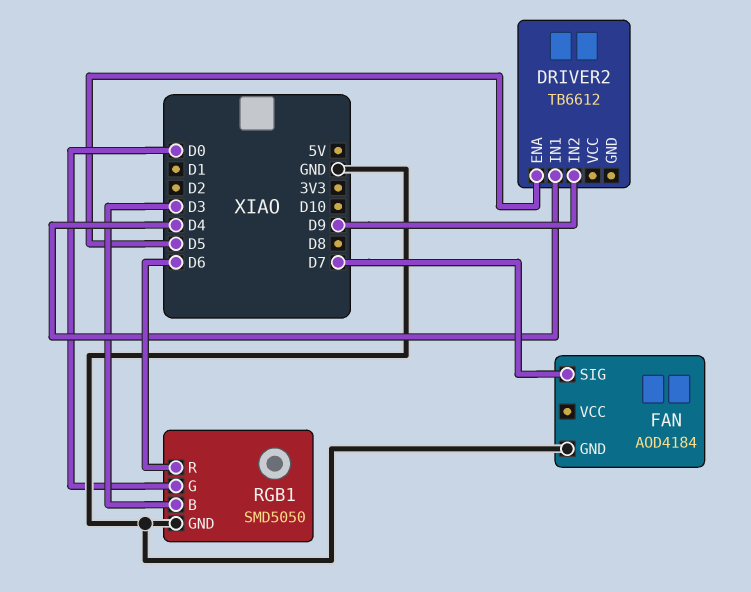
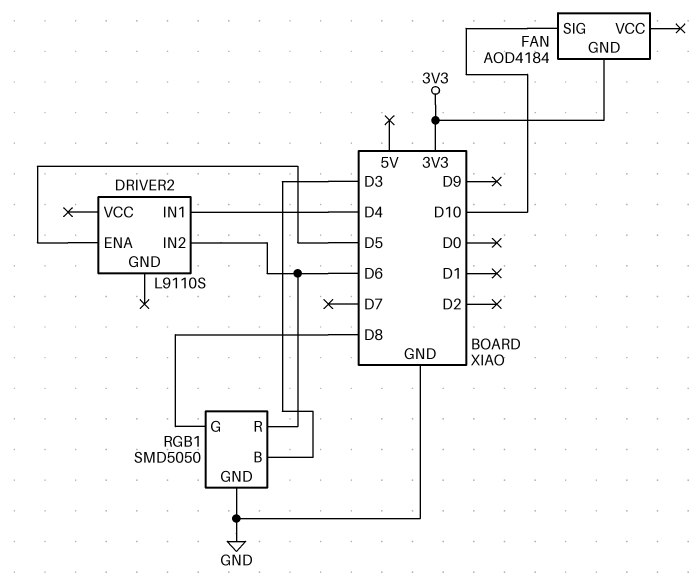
DRIVER2: TB6612 -> L9110S
DRIVER2 pin IN2: D9 -> D6
FAN pin GND: GND -> 3V3
FAN pin SIG: D7 -> D10
RGB1 pin G: D0 -> D8

